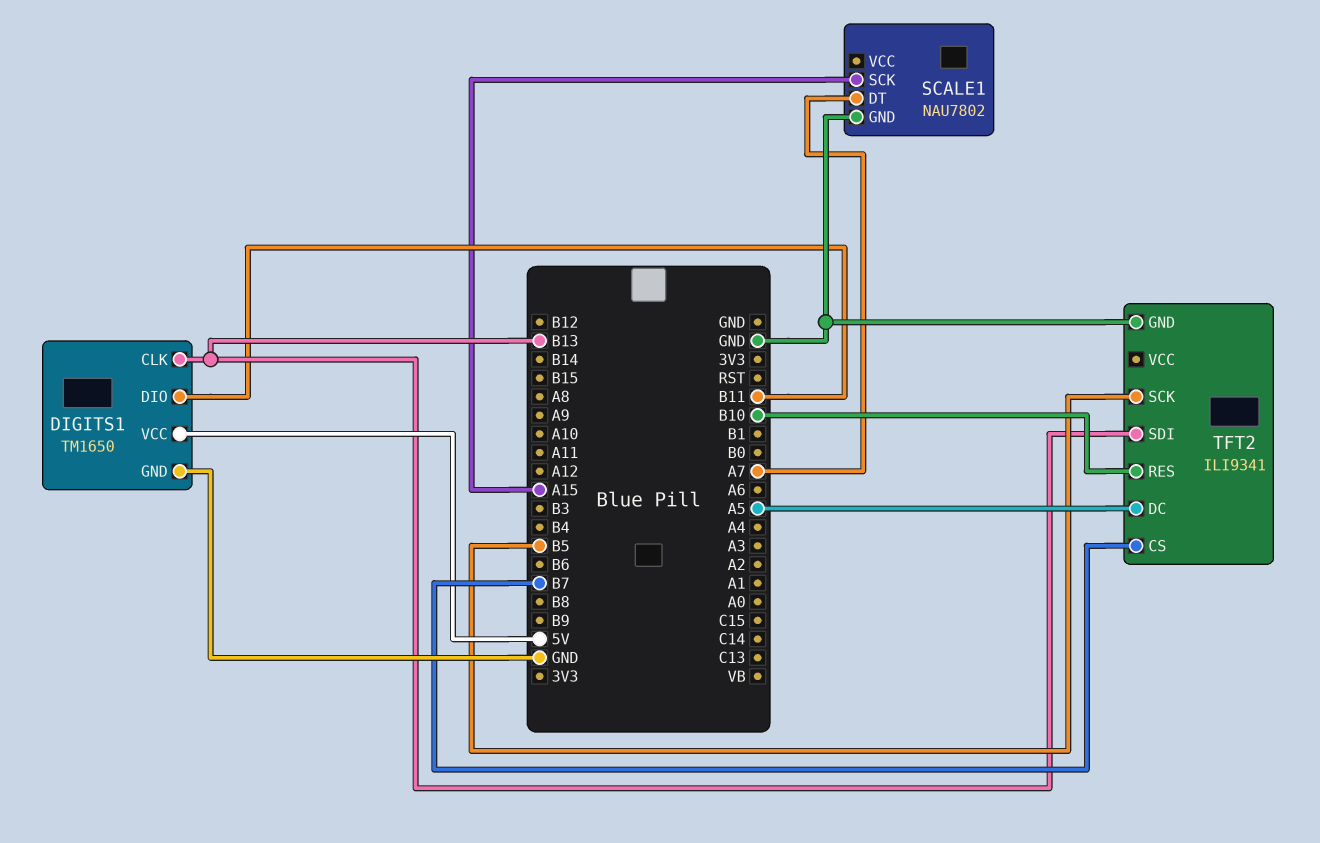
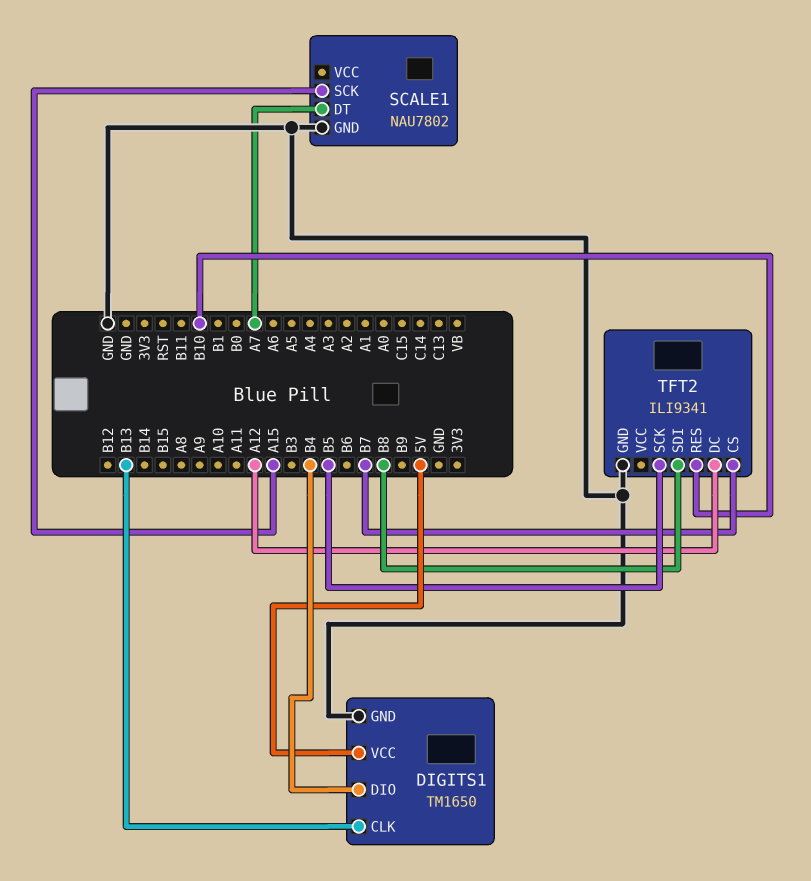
DIGITS1 pin DIO: B11 -> B4
TFT2 pin DC: A5 -> A12
TFT2 pin SDI: B13 -> B8

